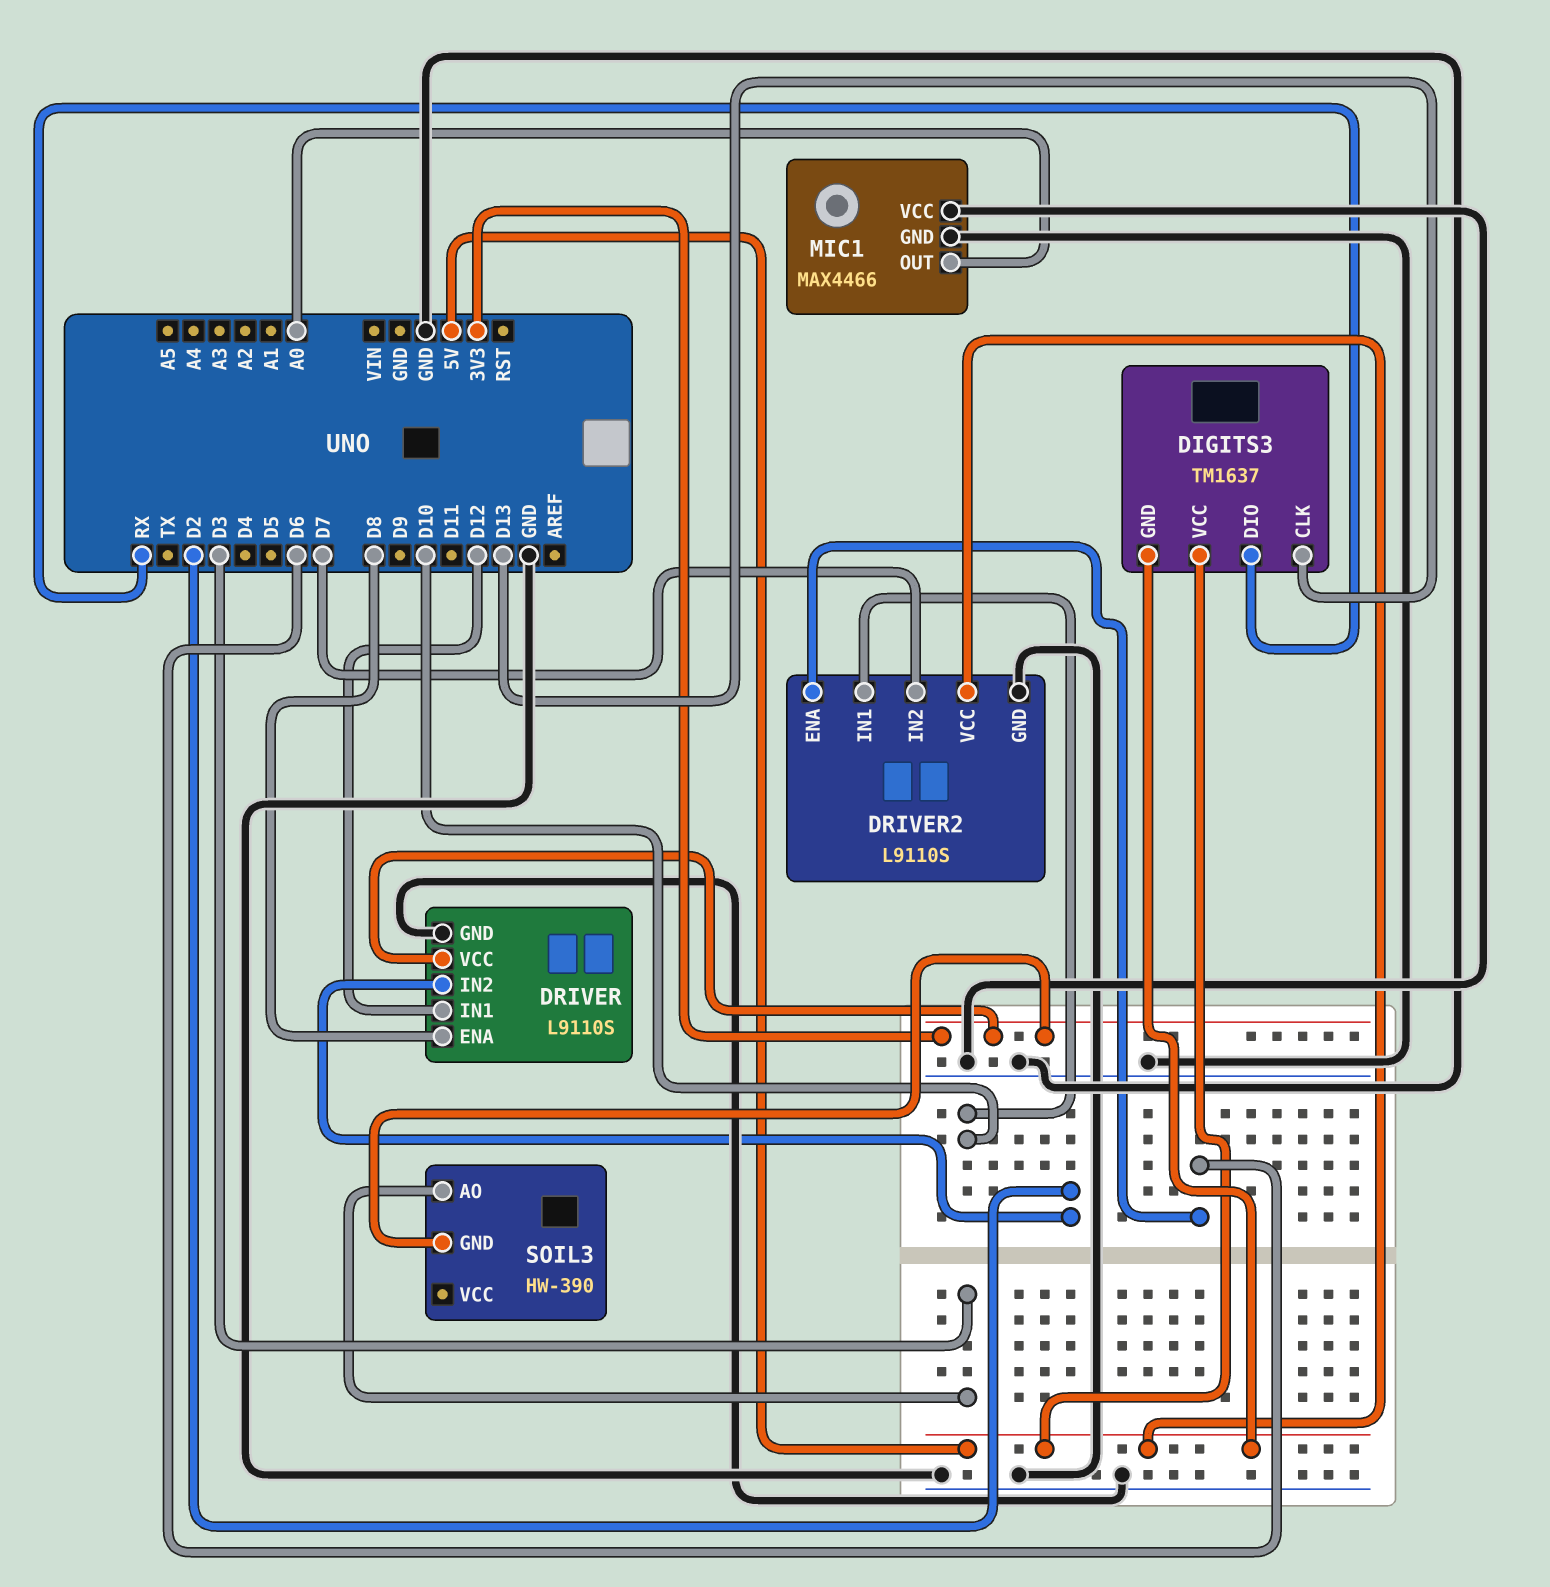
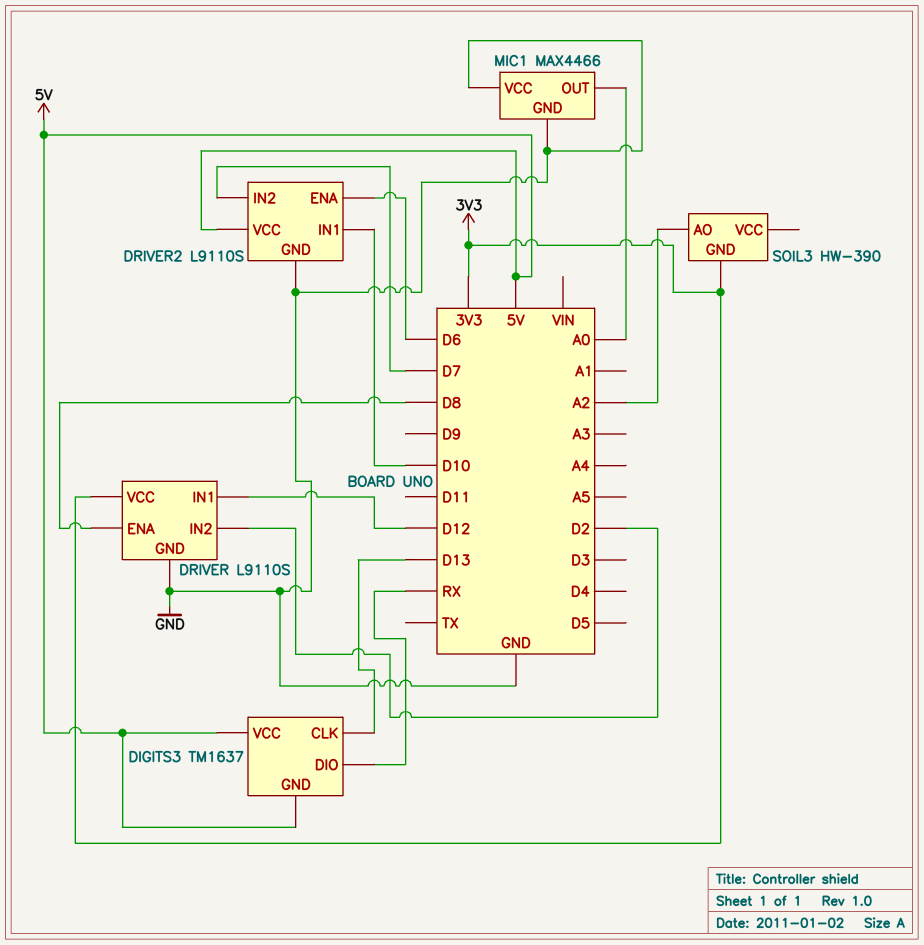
SOIL3 pin AO: D3 -> A2

